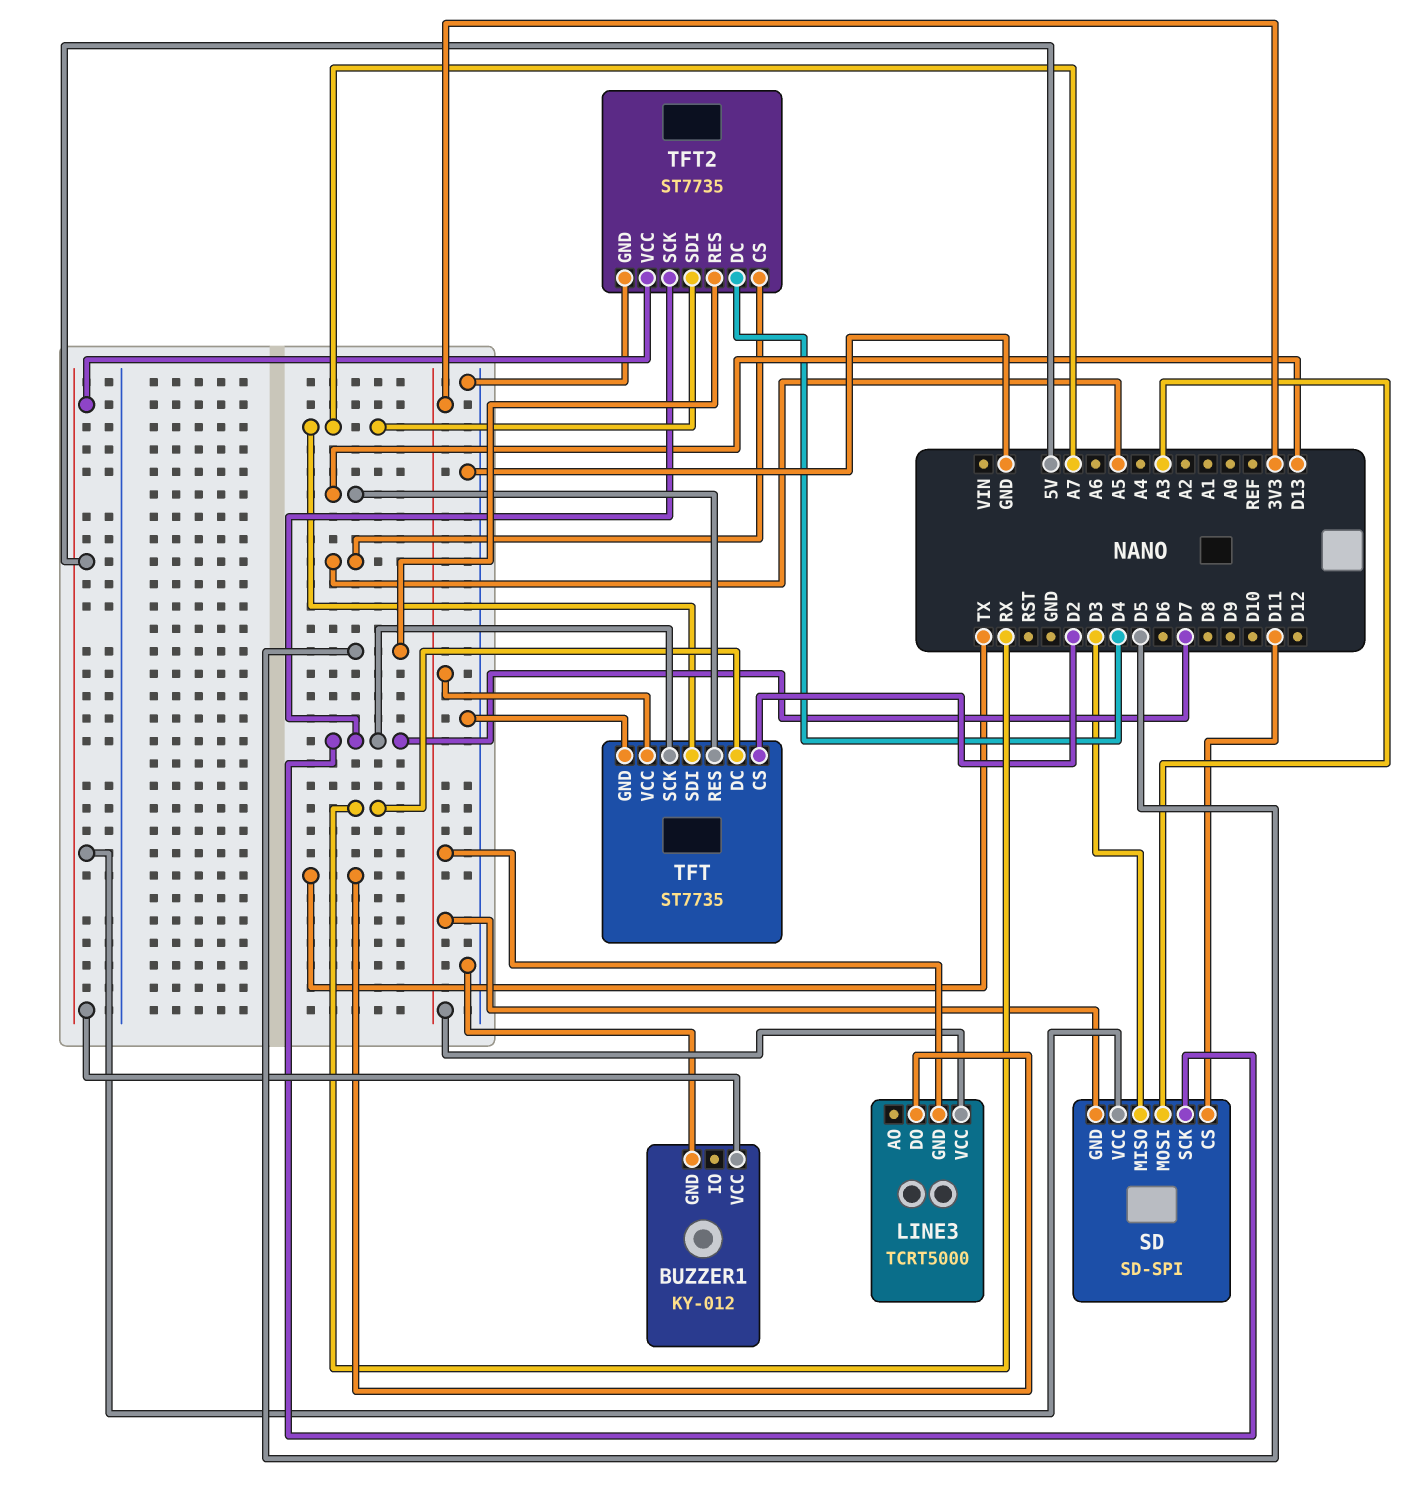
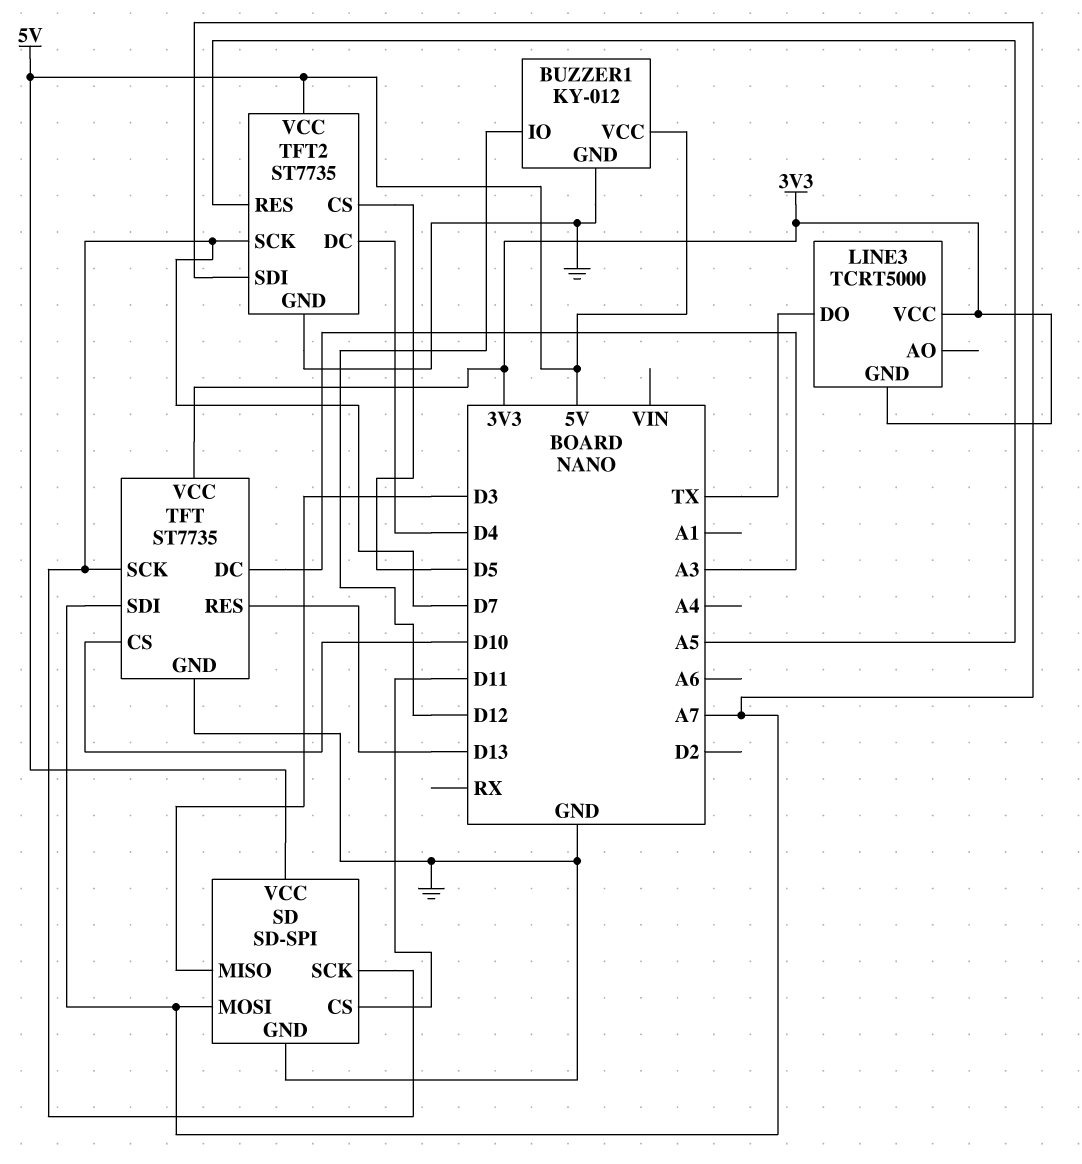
BUZZER1 pin IO: none -> D12
SD pin GND: 3V3 -> GND
SD pin MOSI: A3 -> A7
TFT pin CS: D2 -> D10
TFT pin DC: RX -> A3
TFT2 pin CS: A5 -> D5
TFT2 pin RES: D5 -> A5

